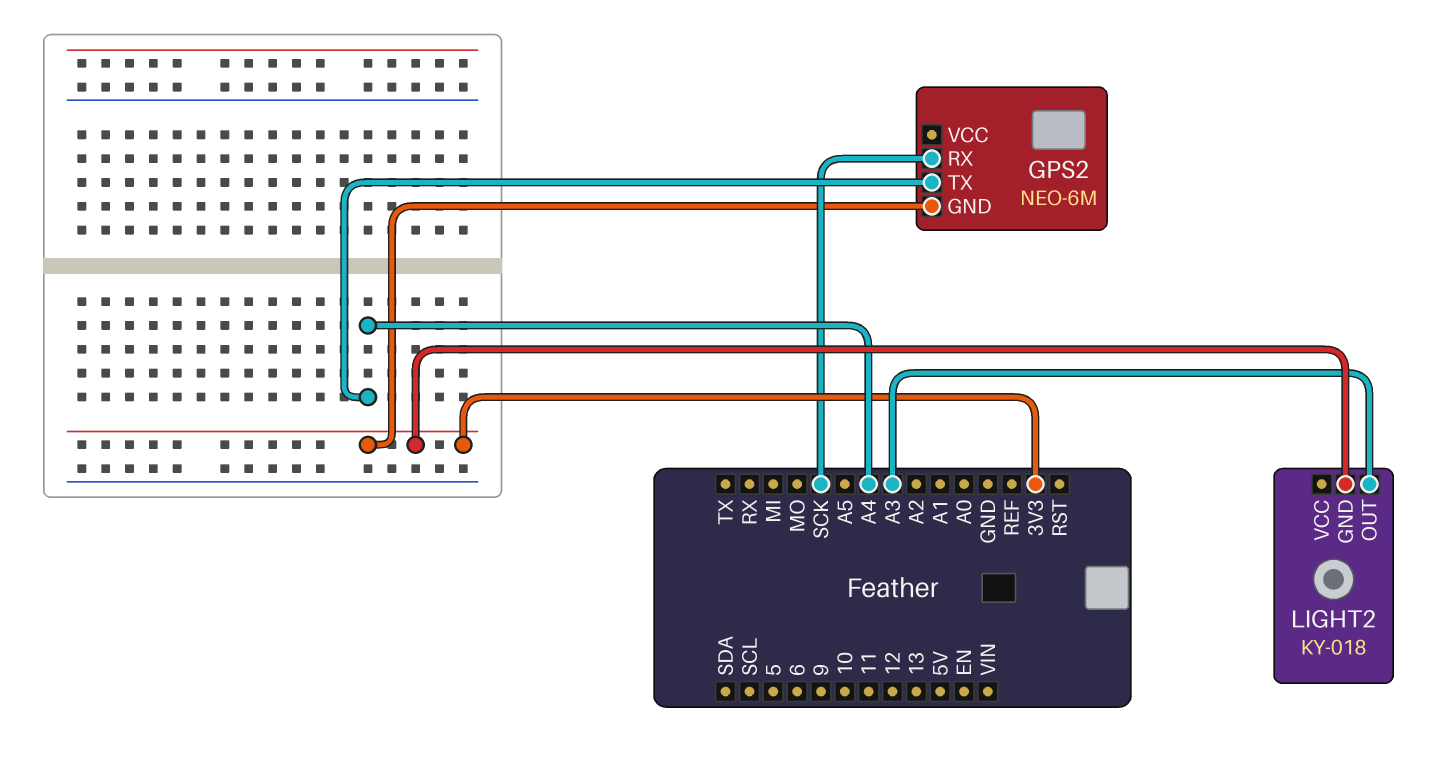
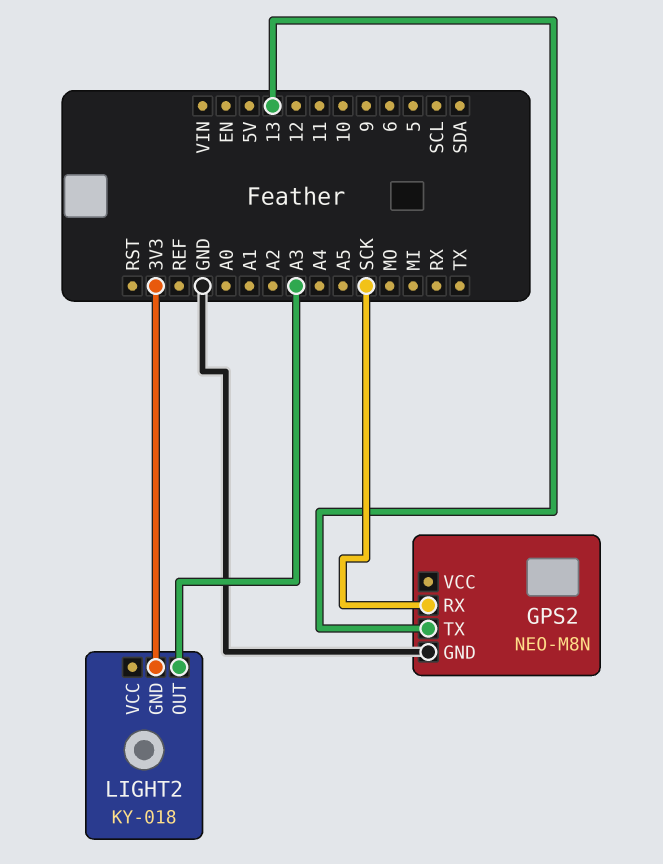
GPS2: NEO-6M -> NEO-M8N
GPS2 pin GND: 3V3 -> GND
GPS2 pin TX: A4 -> 13

